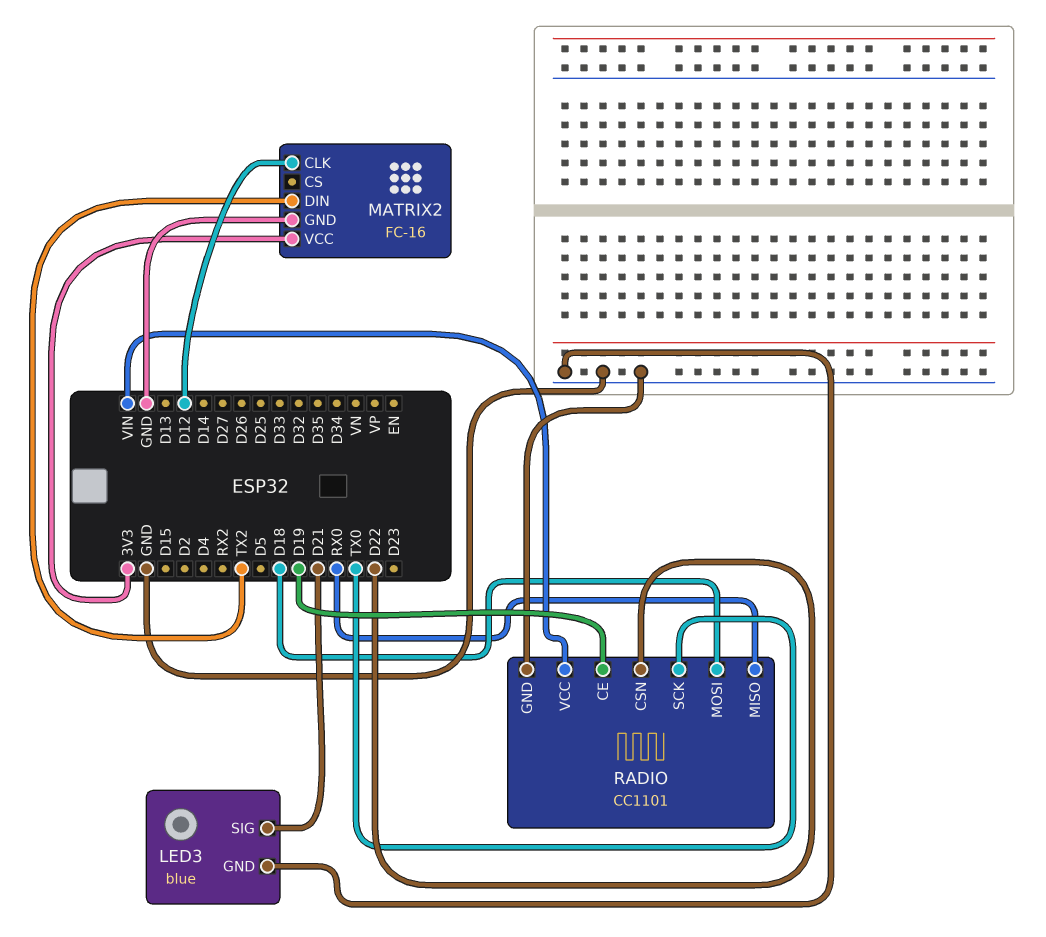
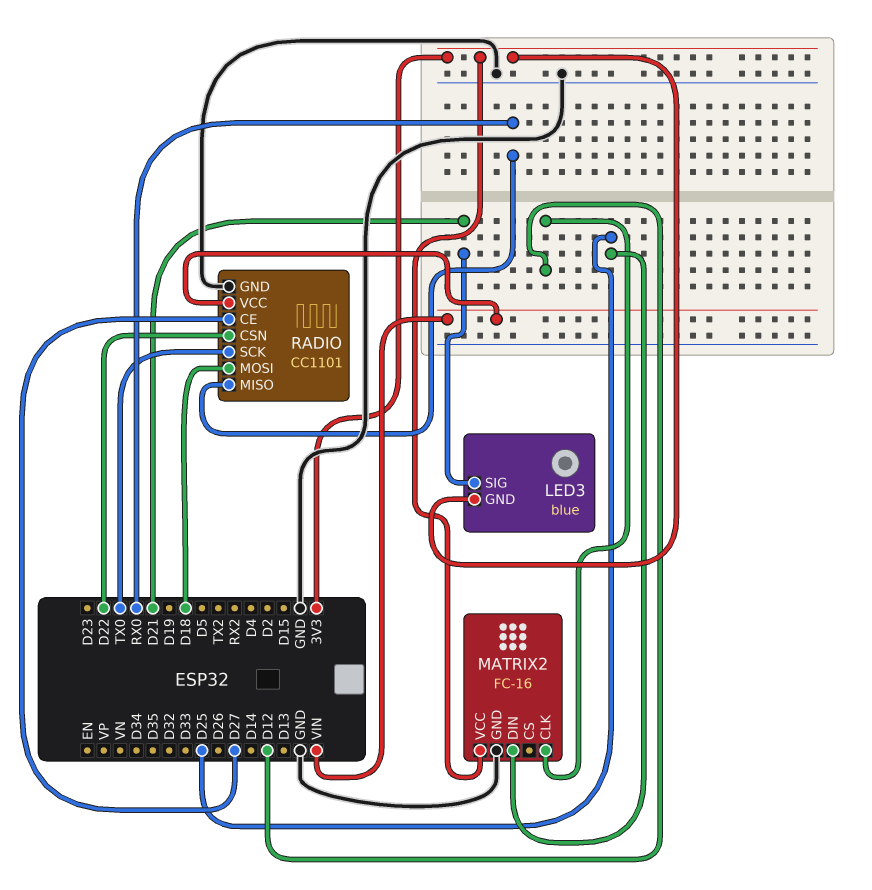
LED3 pin GND: GND -> 3V3
MATRIX2 pin DIN: TX2 -> D25
RADIO pin CE: D19 -> D27

